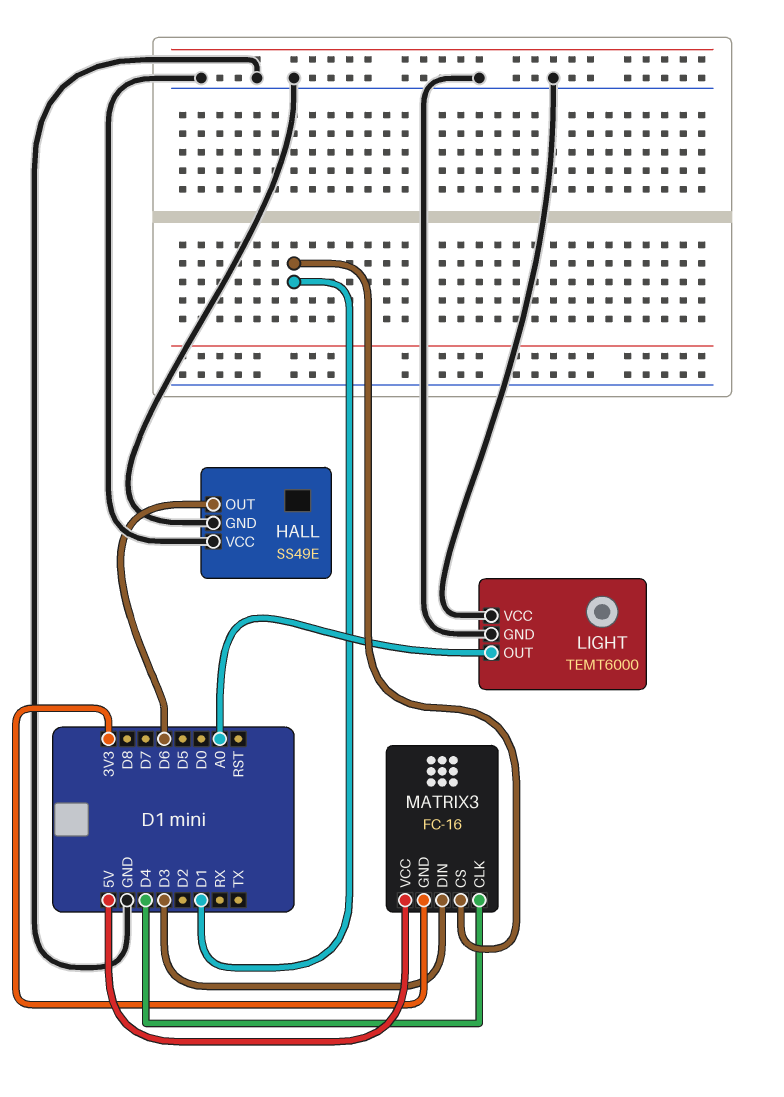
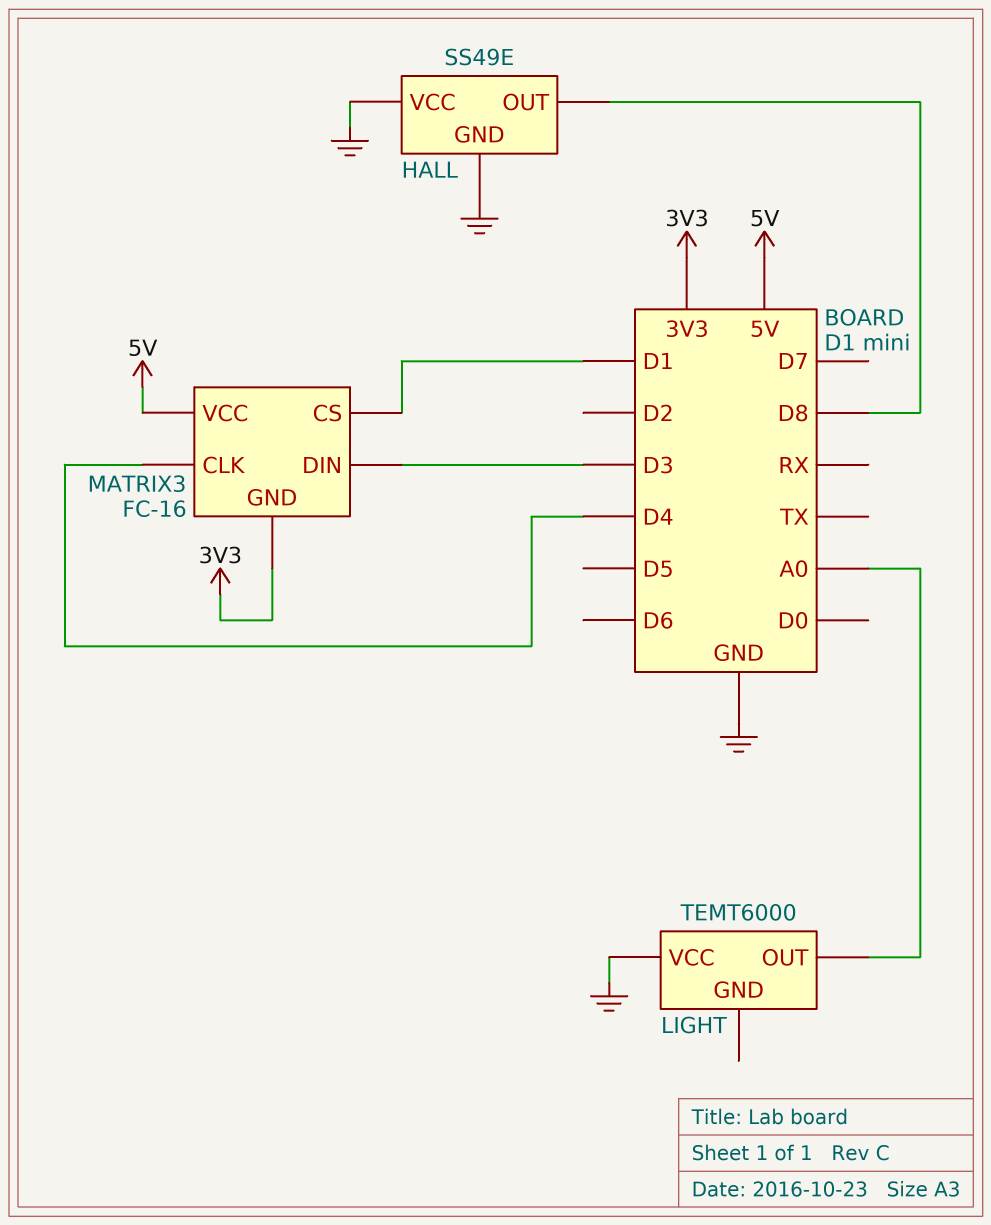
HALL pin OUT: D6 -> D8
LIGHT pin GND: GND -> none

